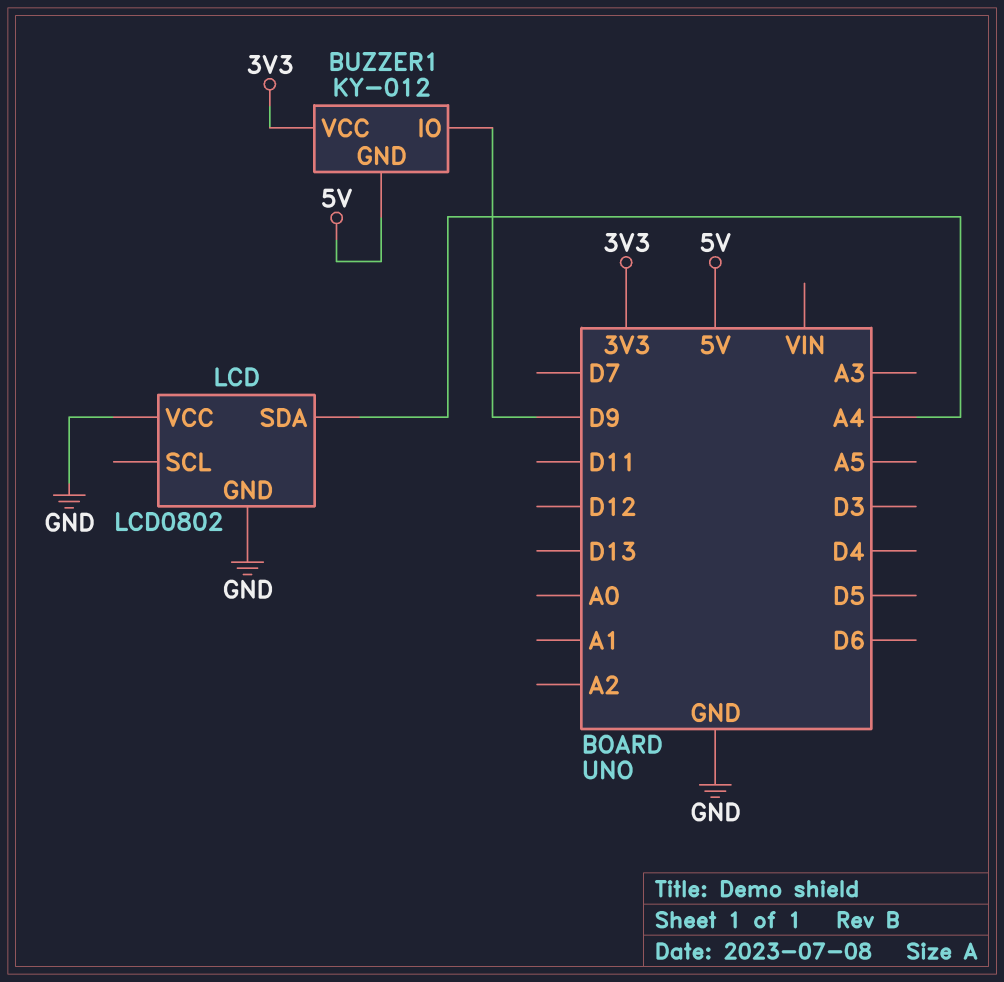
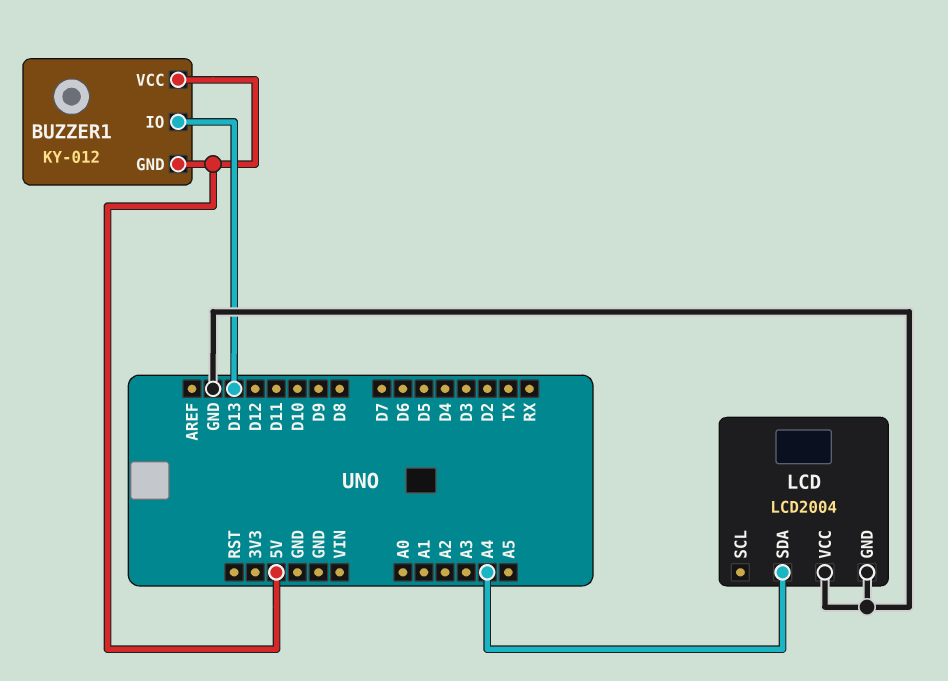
BUZZER1 pin IO: D9 -> D13
BUZZER1 pin VCC: 3V3 -> 5V
LCD: LCD0802 -> LCD2004

